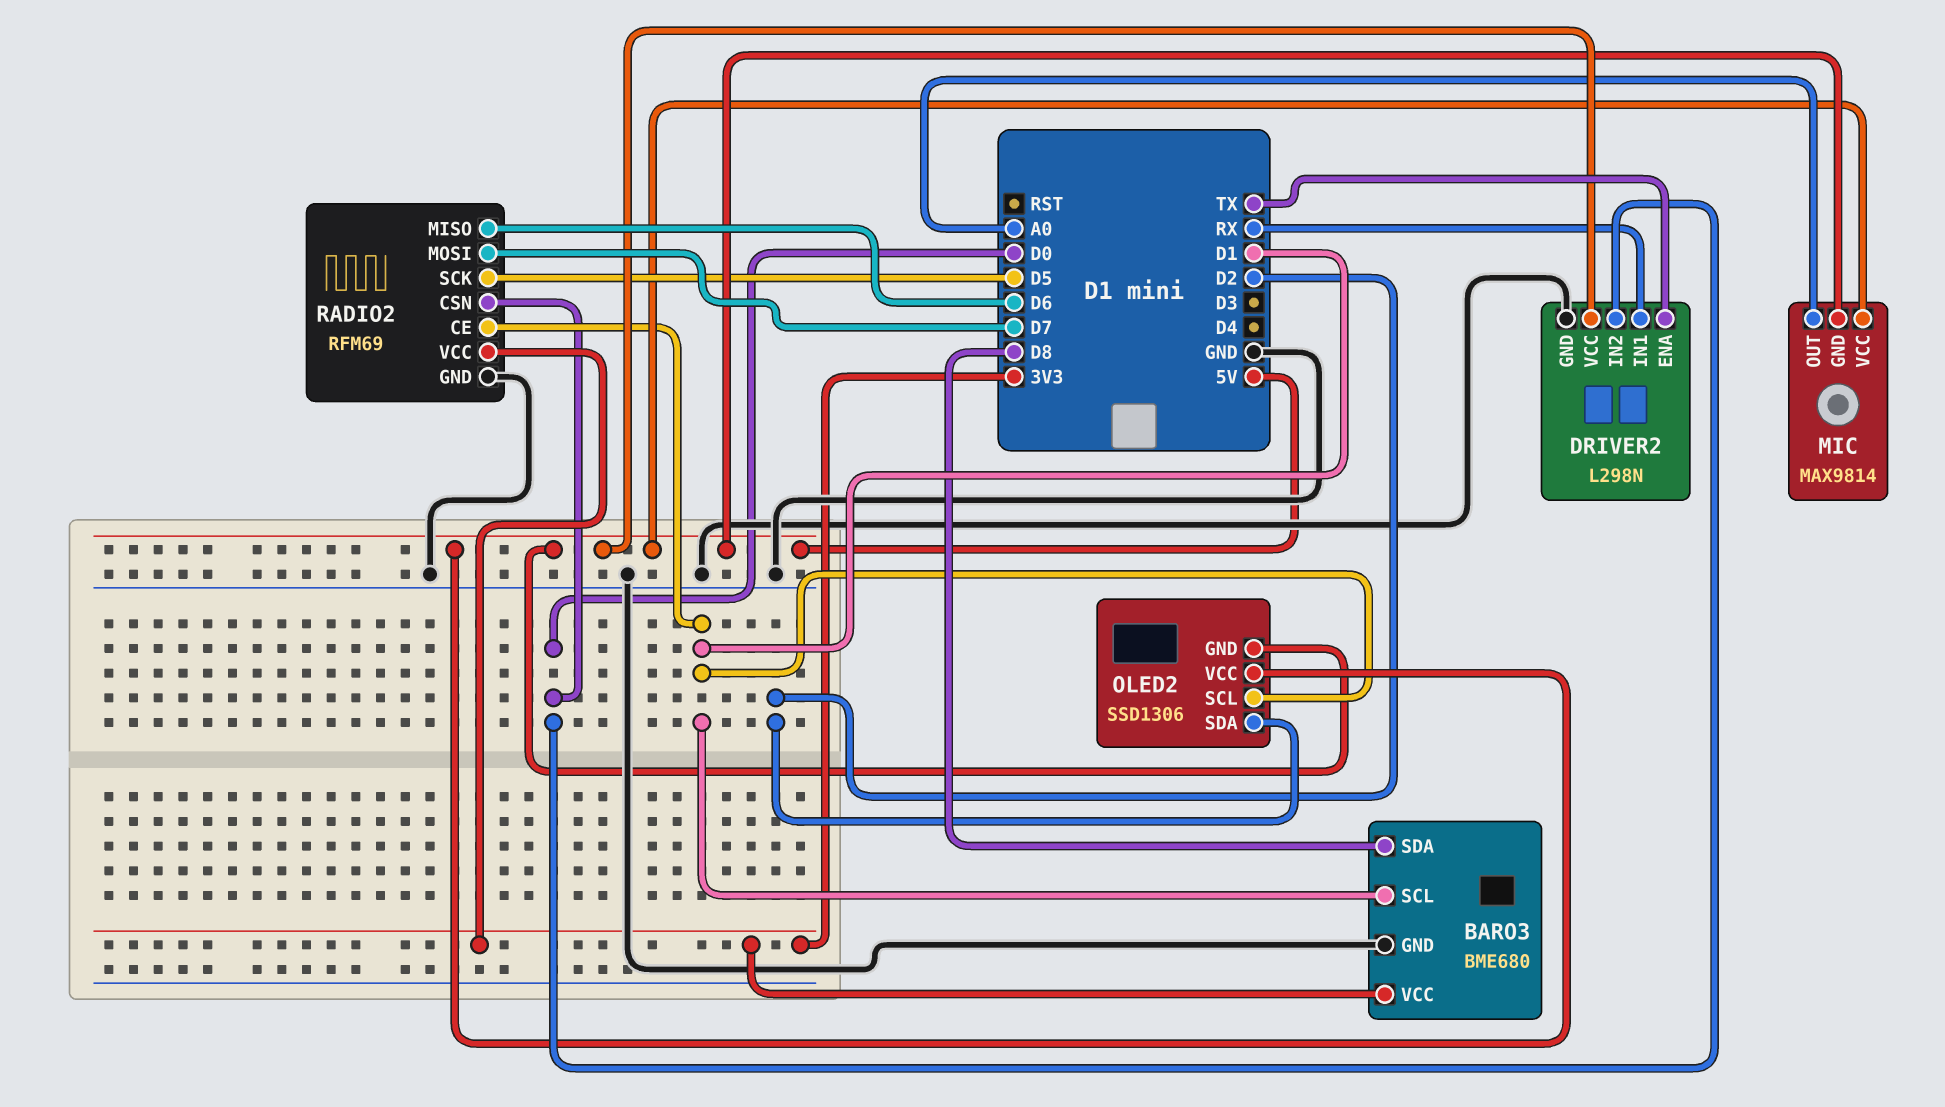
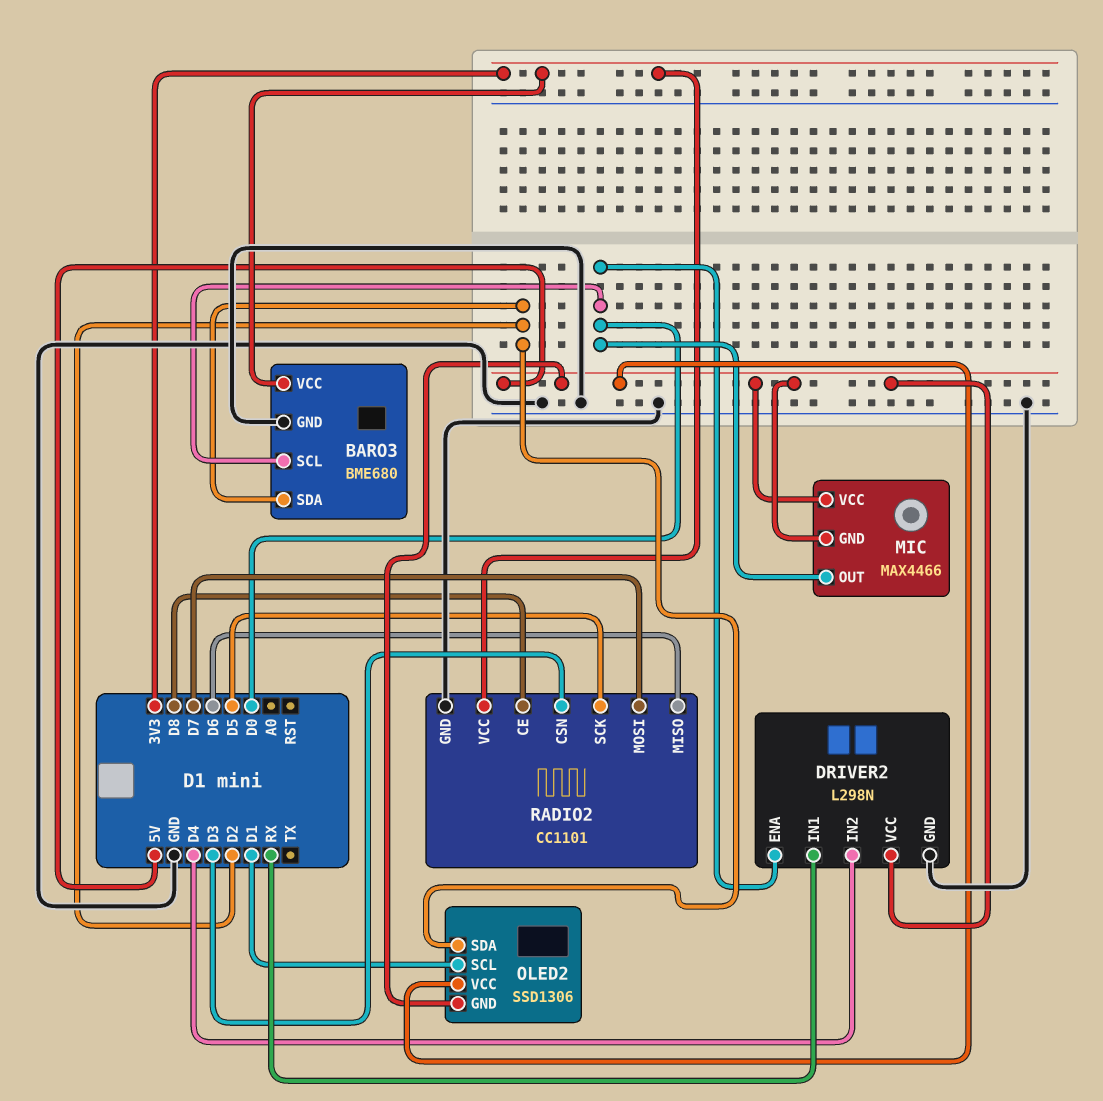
BARO3 pin SCL: D1 -> D0
BARO3 pin SDA: D8 -> D2
DRIVER2 pin ENA: TX -> D0
DRIVER2 pin IN2: D0 -> D4
MIC: MAX9814 -> MAX4466
MIC pin OUT: A0 -> D0
RADIO2: RFM69 -> CC1101
RADIO2 pin CE: D1 -> D8
RADIO2 pin CSN: D0 -> D3

